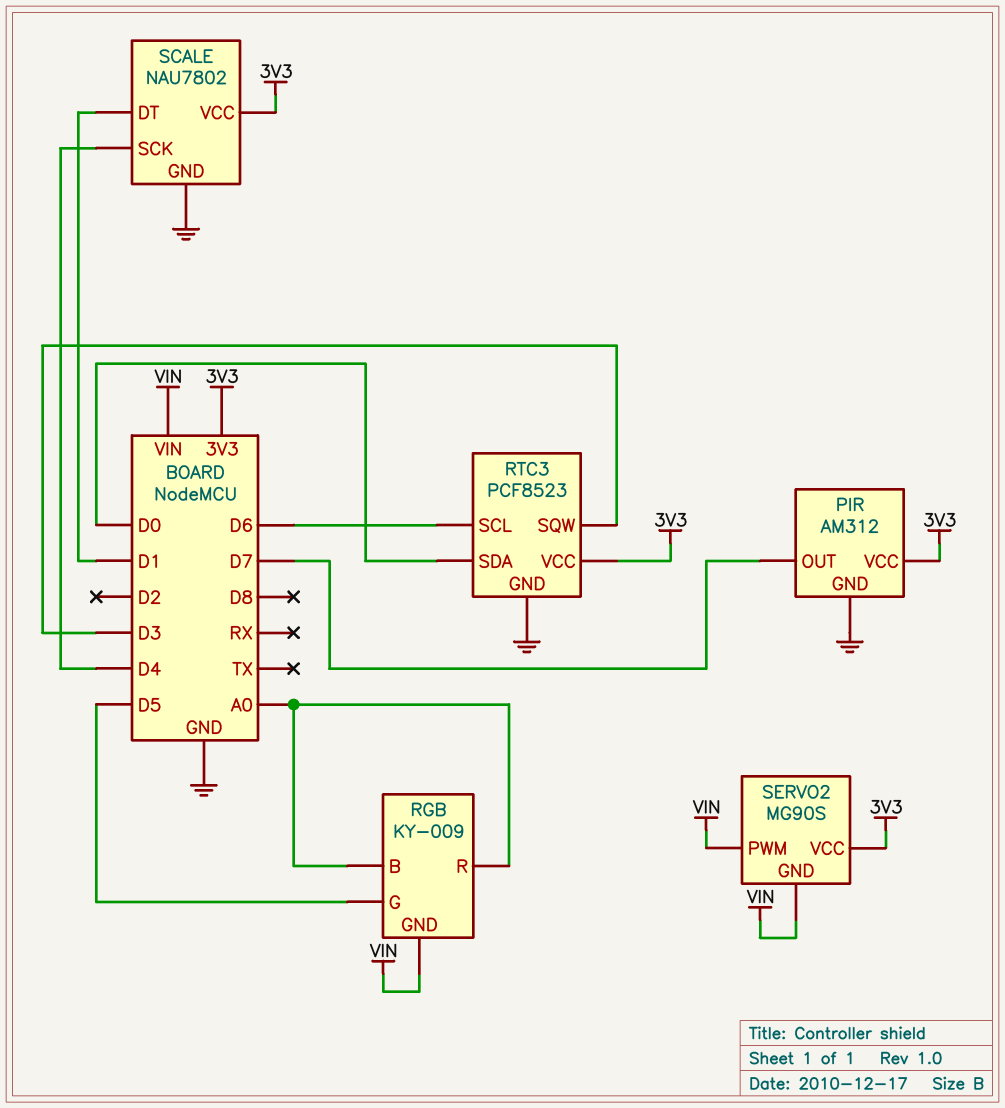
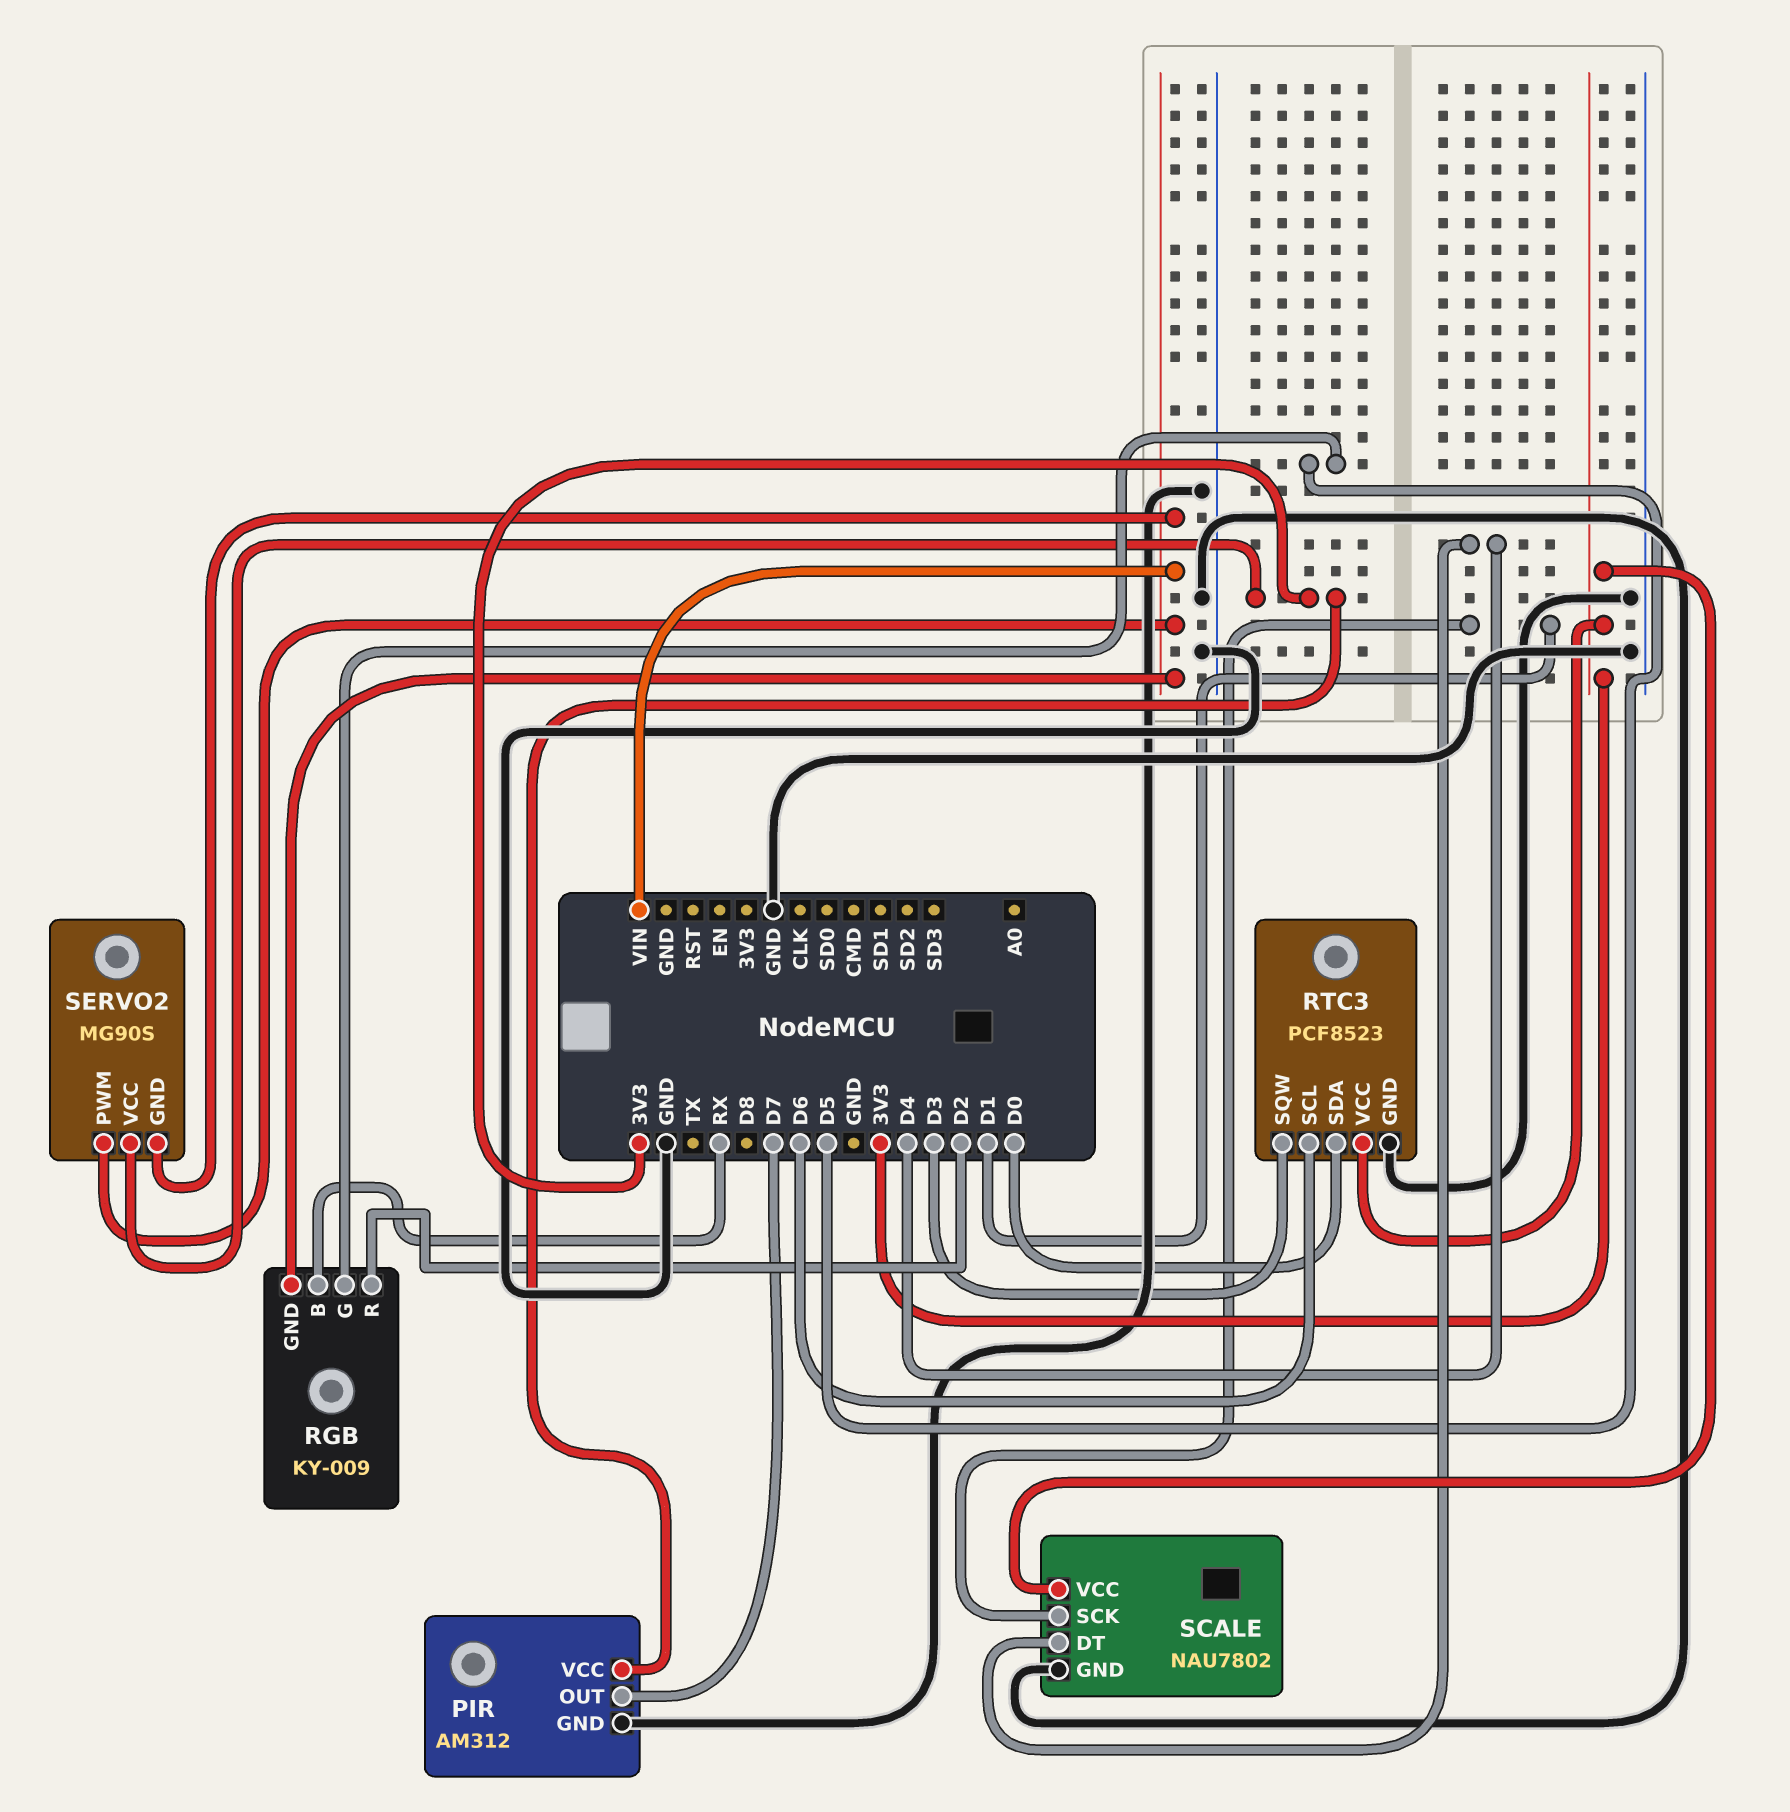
RGB pin B: A0 -> RX
RGB pin R: A0 -> D2
SCALE pin DT: D1 -> D4
SCALE pin SCK: D4 -> D1

